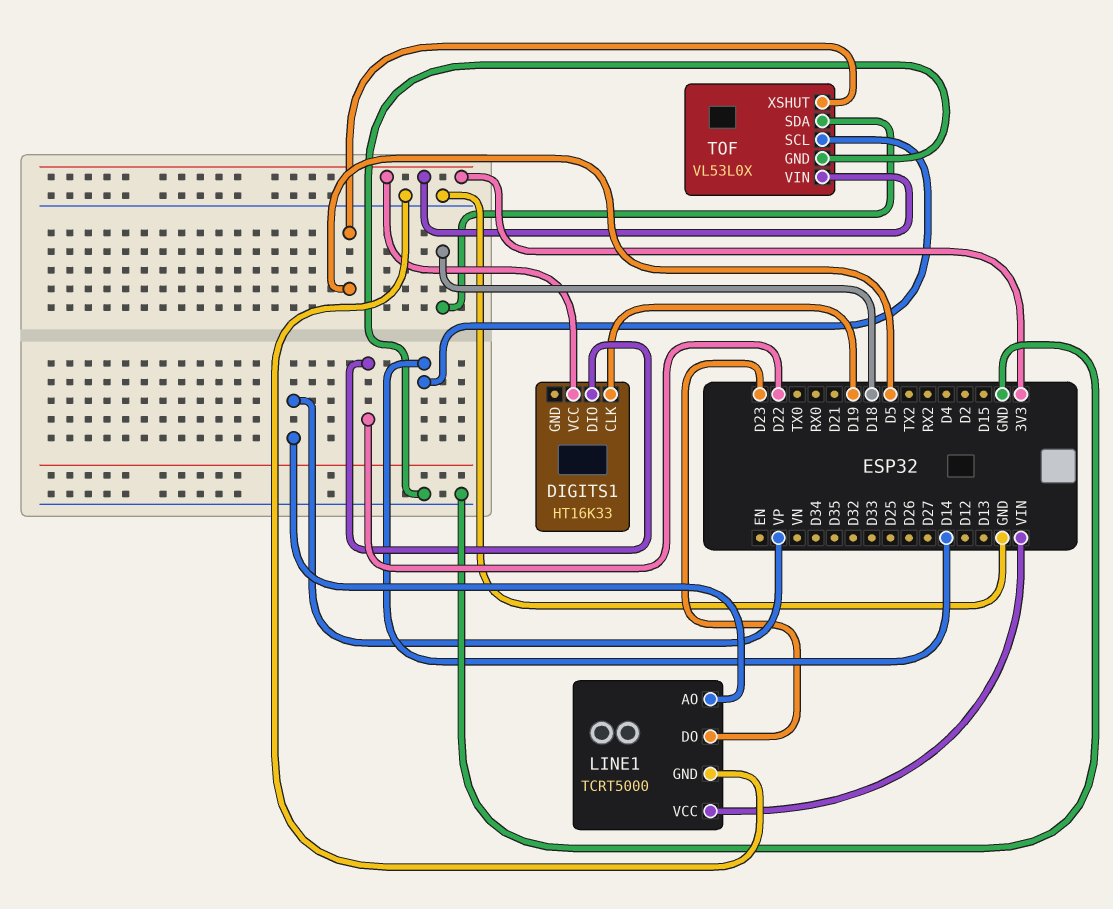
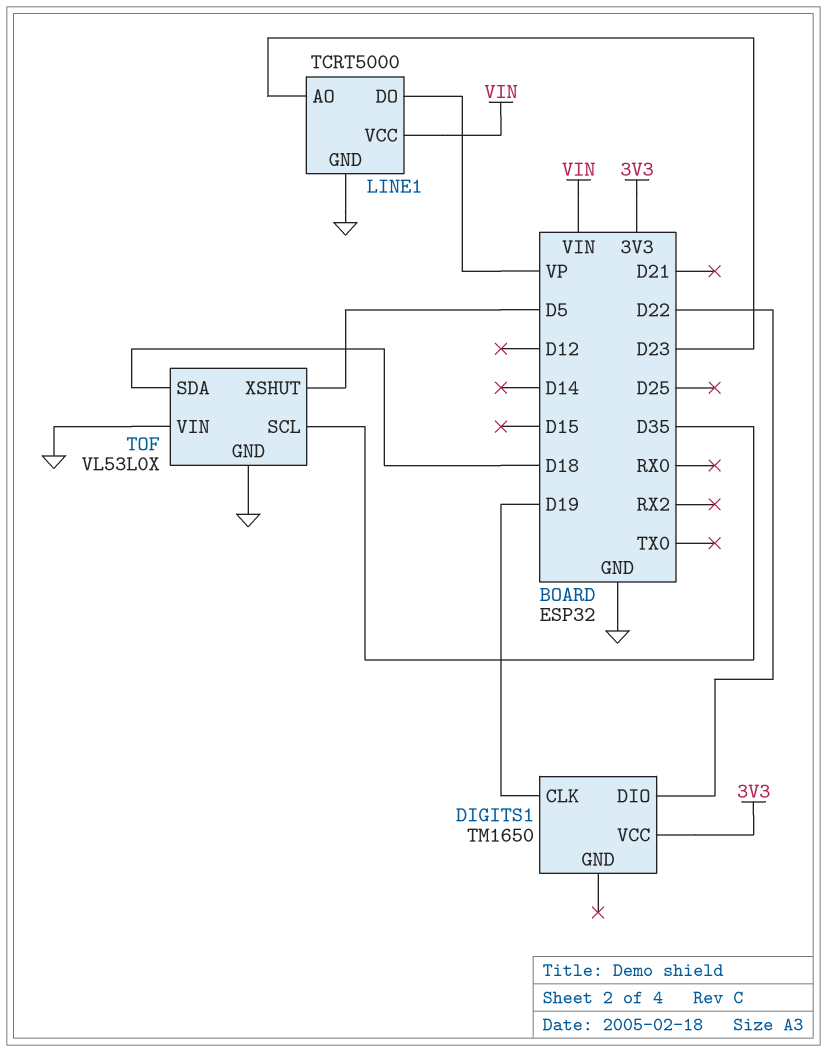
DIGITS1: HT16K33 -> TM1650
LINE1 pin AO: VP -> D23
LINE1 pin DO: D23 -> VP
TOF pin SCL: D14 -> D35
TOF pin VIN: 3V3 -> GND

